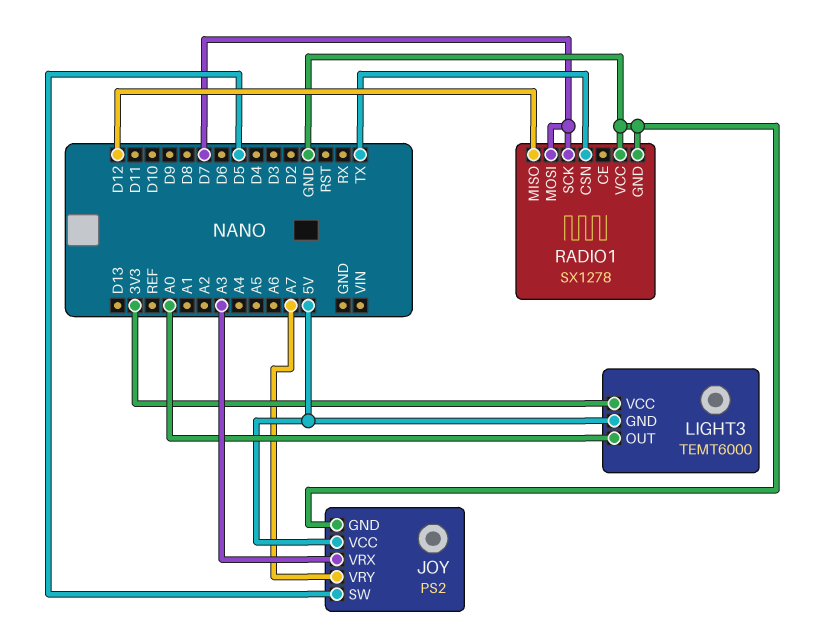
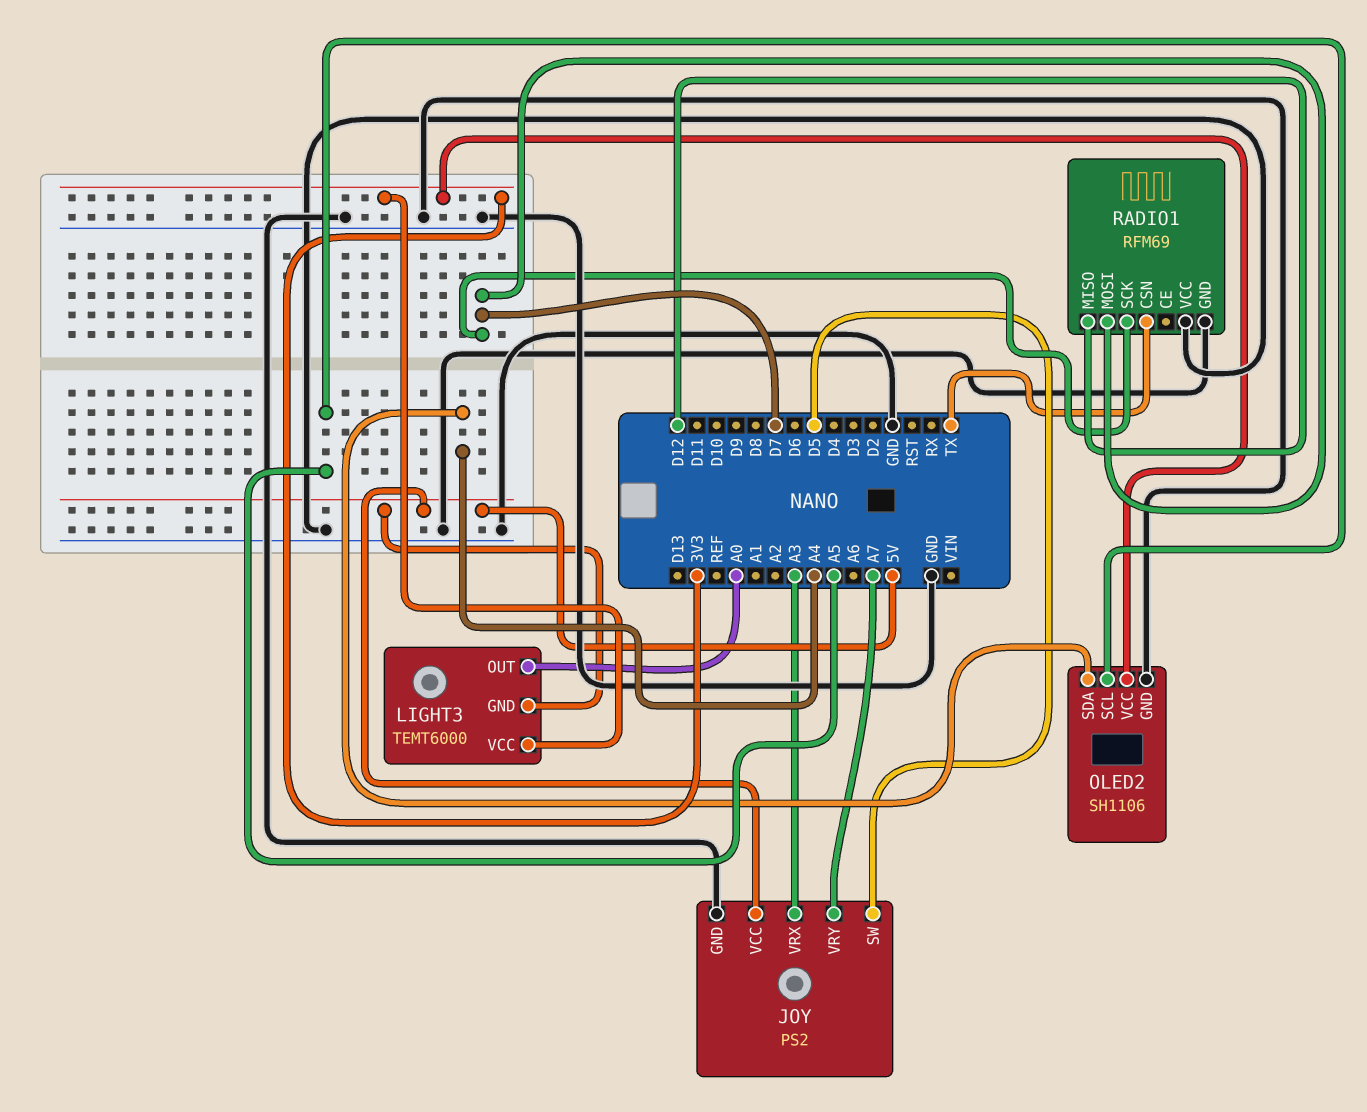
OLED2: none -> SH1106
OLED2 pin GND: none -> GND
OLED2 pin SCL: none -> A5
OLED2 pin SDA: none -> A4
OLED2 pin VCC: none -> 3V3
RADIO1: SX1278 -> RFM69

